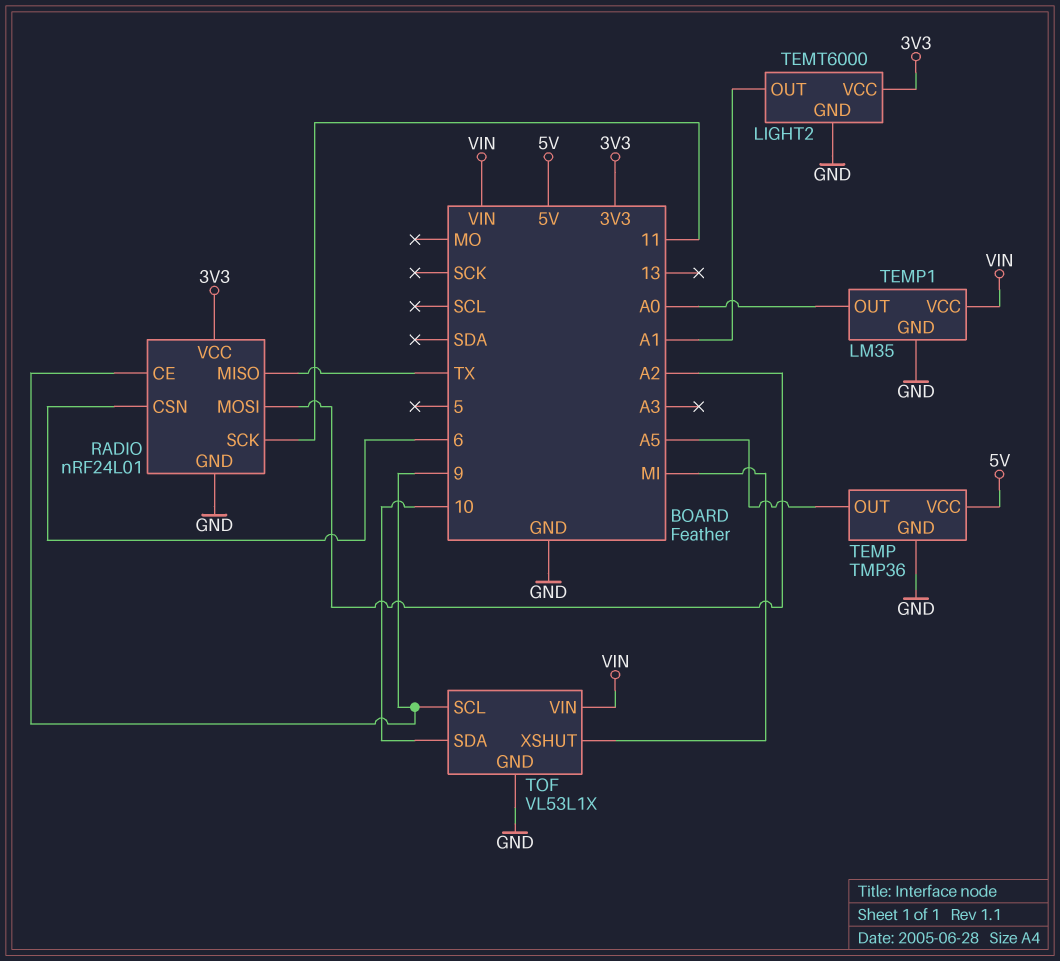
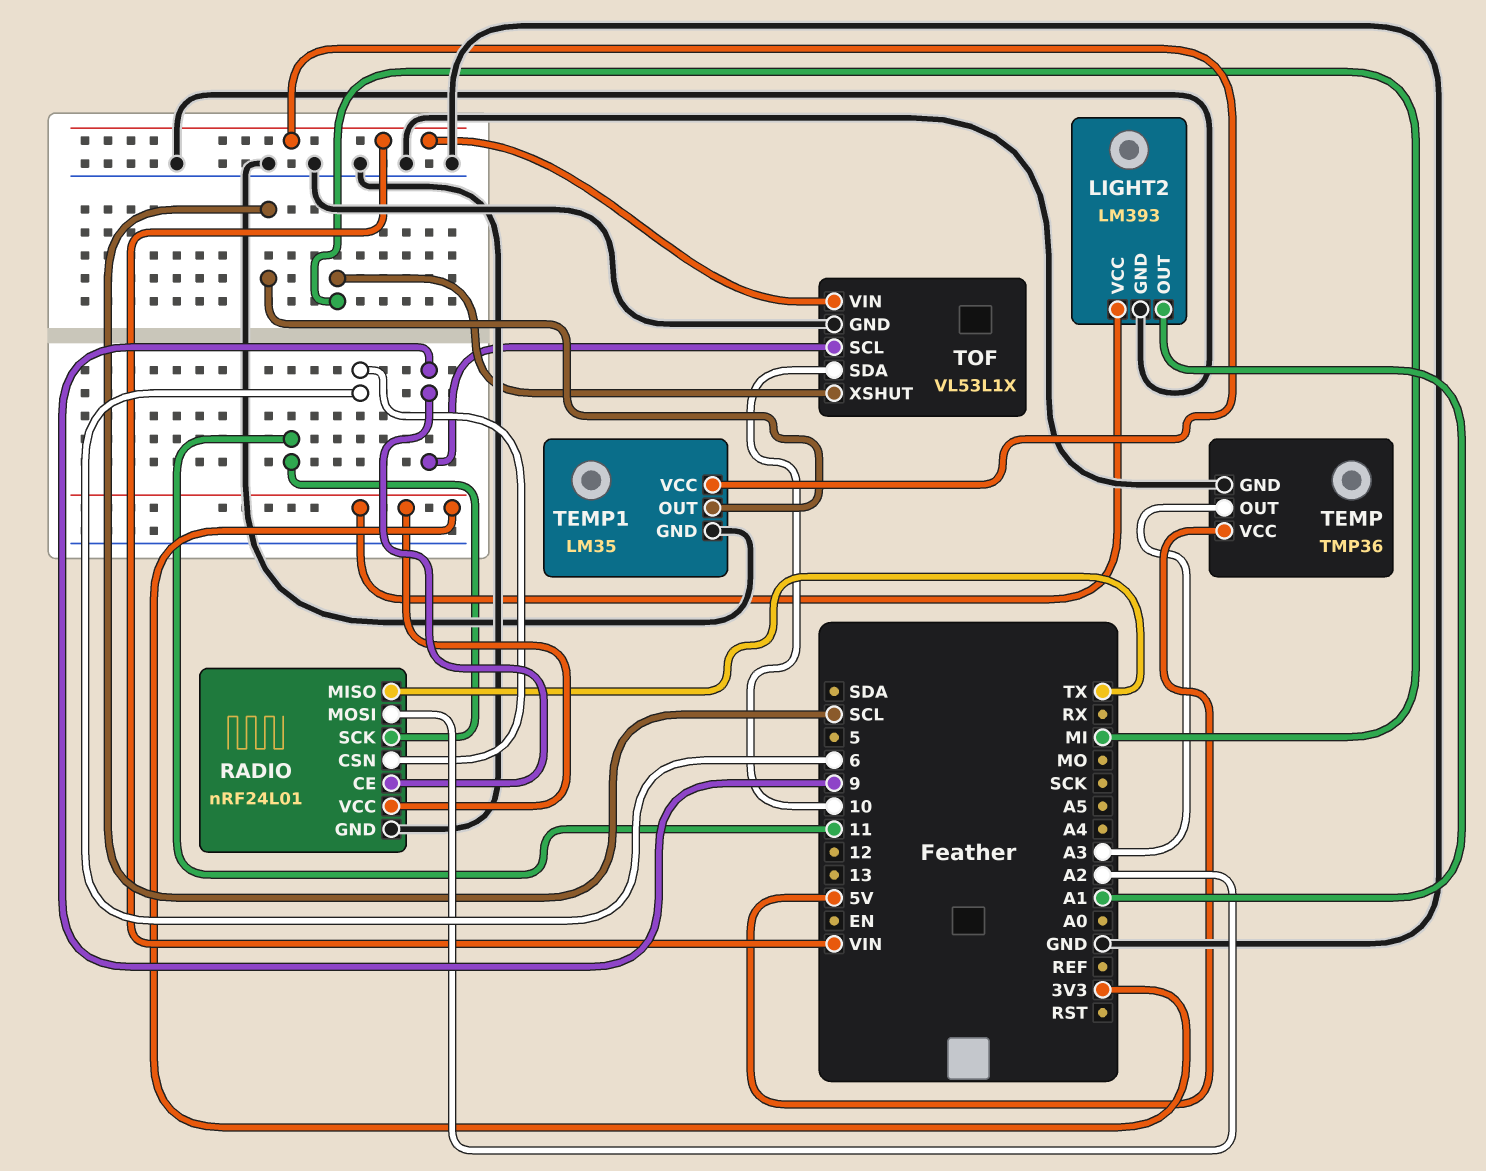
LIGHT2: TEMT6000 -> LM393
TEMP pin OUT: A5 -> A3
TEMP1 pin OUT: A0 -> SCL

